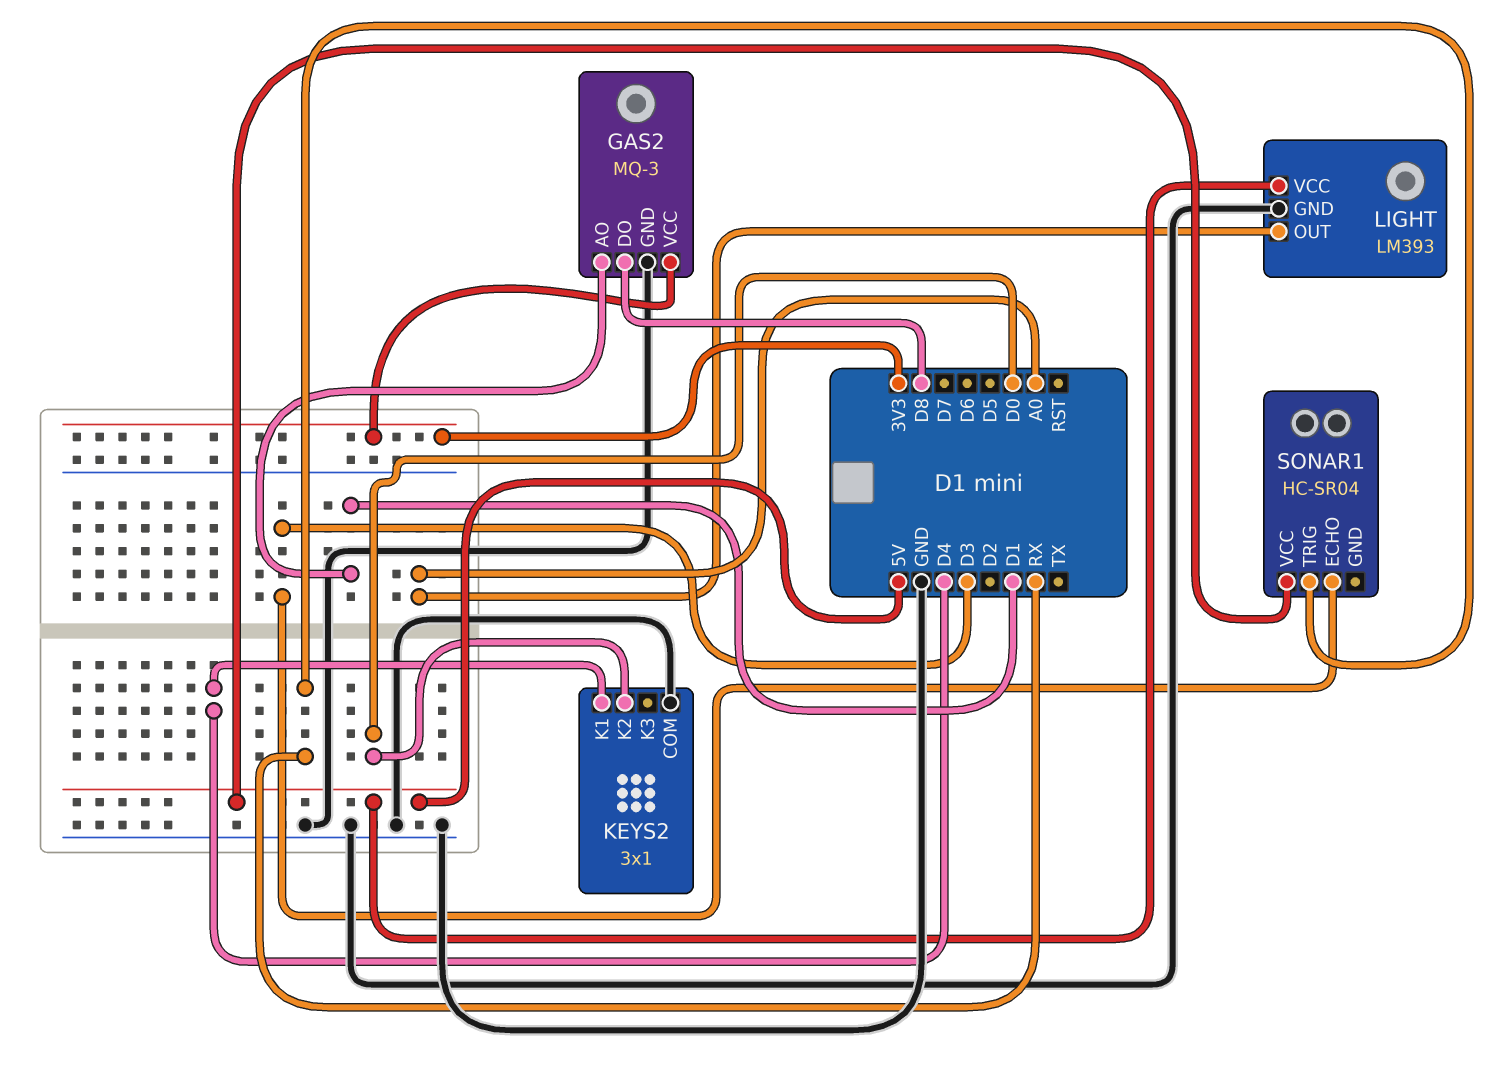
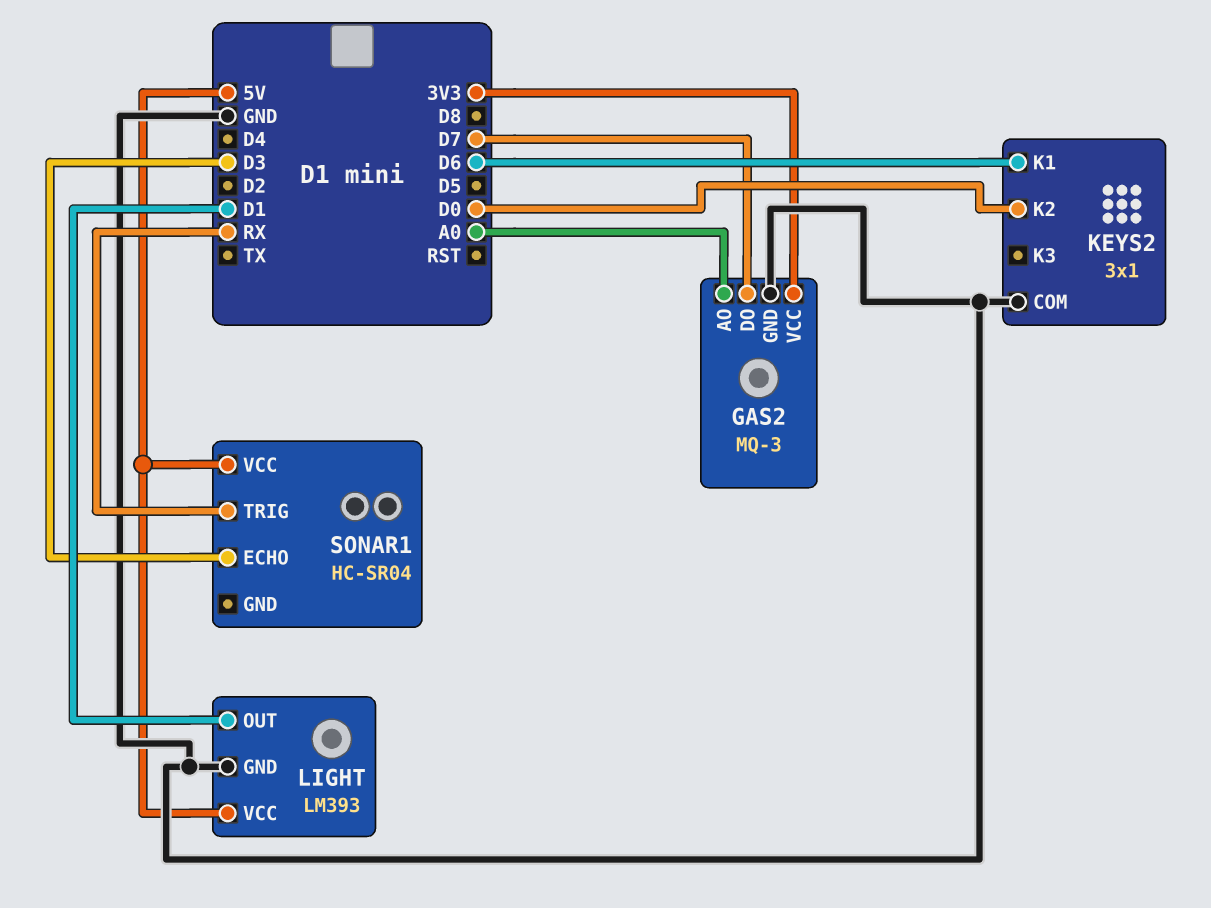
GAS2 pin AO: D1 -> A0
GAS2 pin DO: D8 -> D7
KEYS2 pin K1: D4 -> D6
LIGHT pin OUT: A0 -> D1

